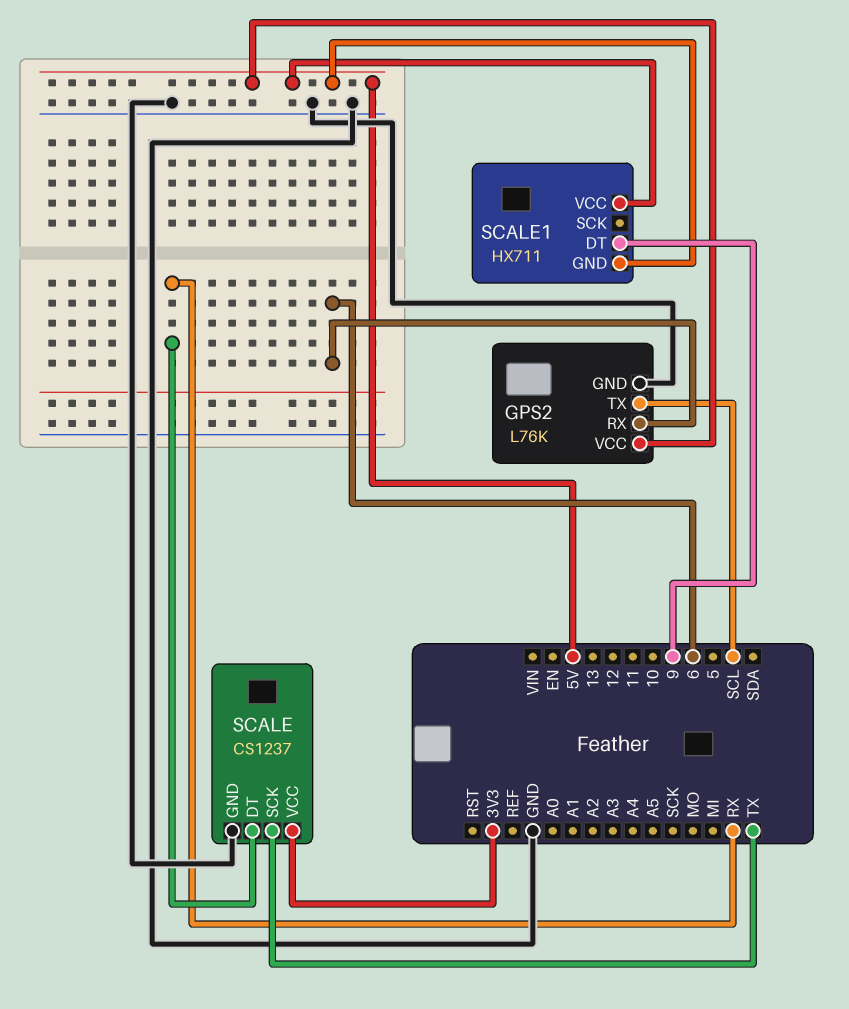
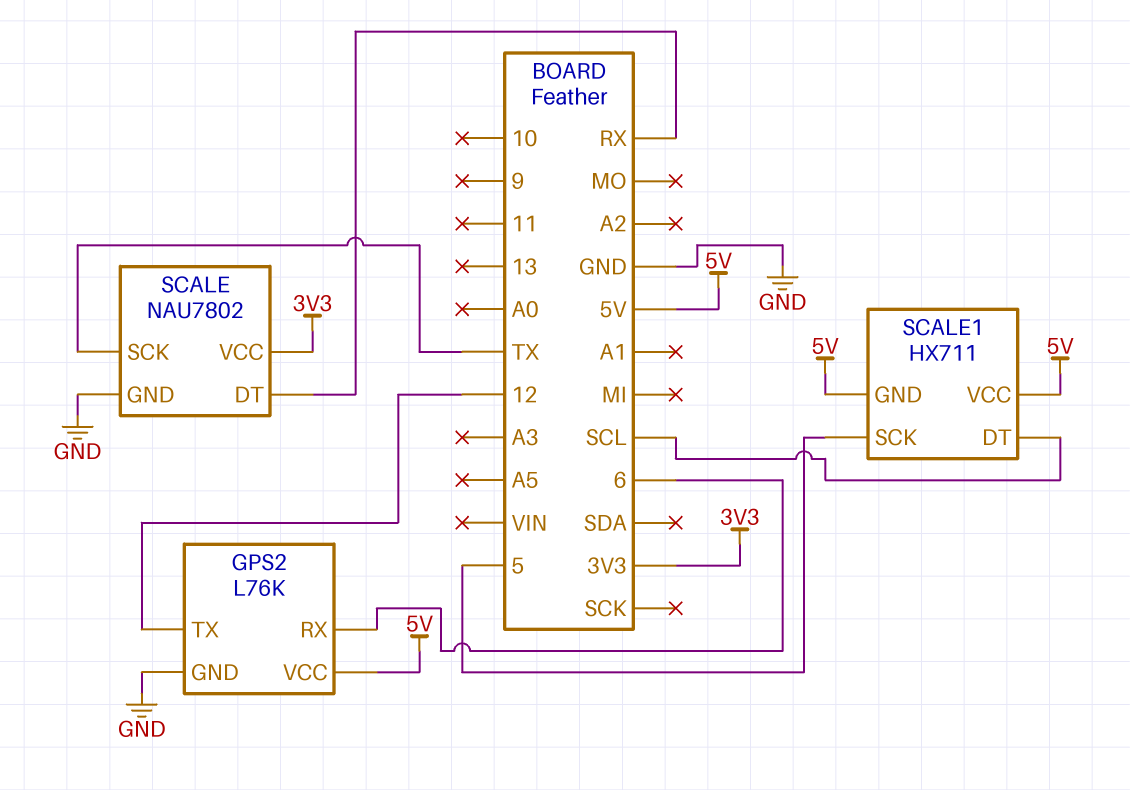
GPS2 pin TX: SCL -> 12
SCALE: CS1237 -> NAU7802
SCALE1 pin DT: 9 -> SCL
SCALE1 pin SCK: none -> 5

